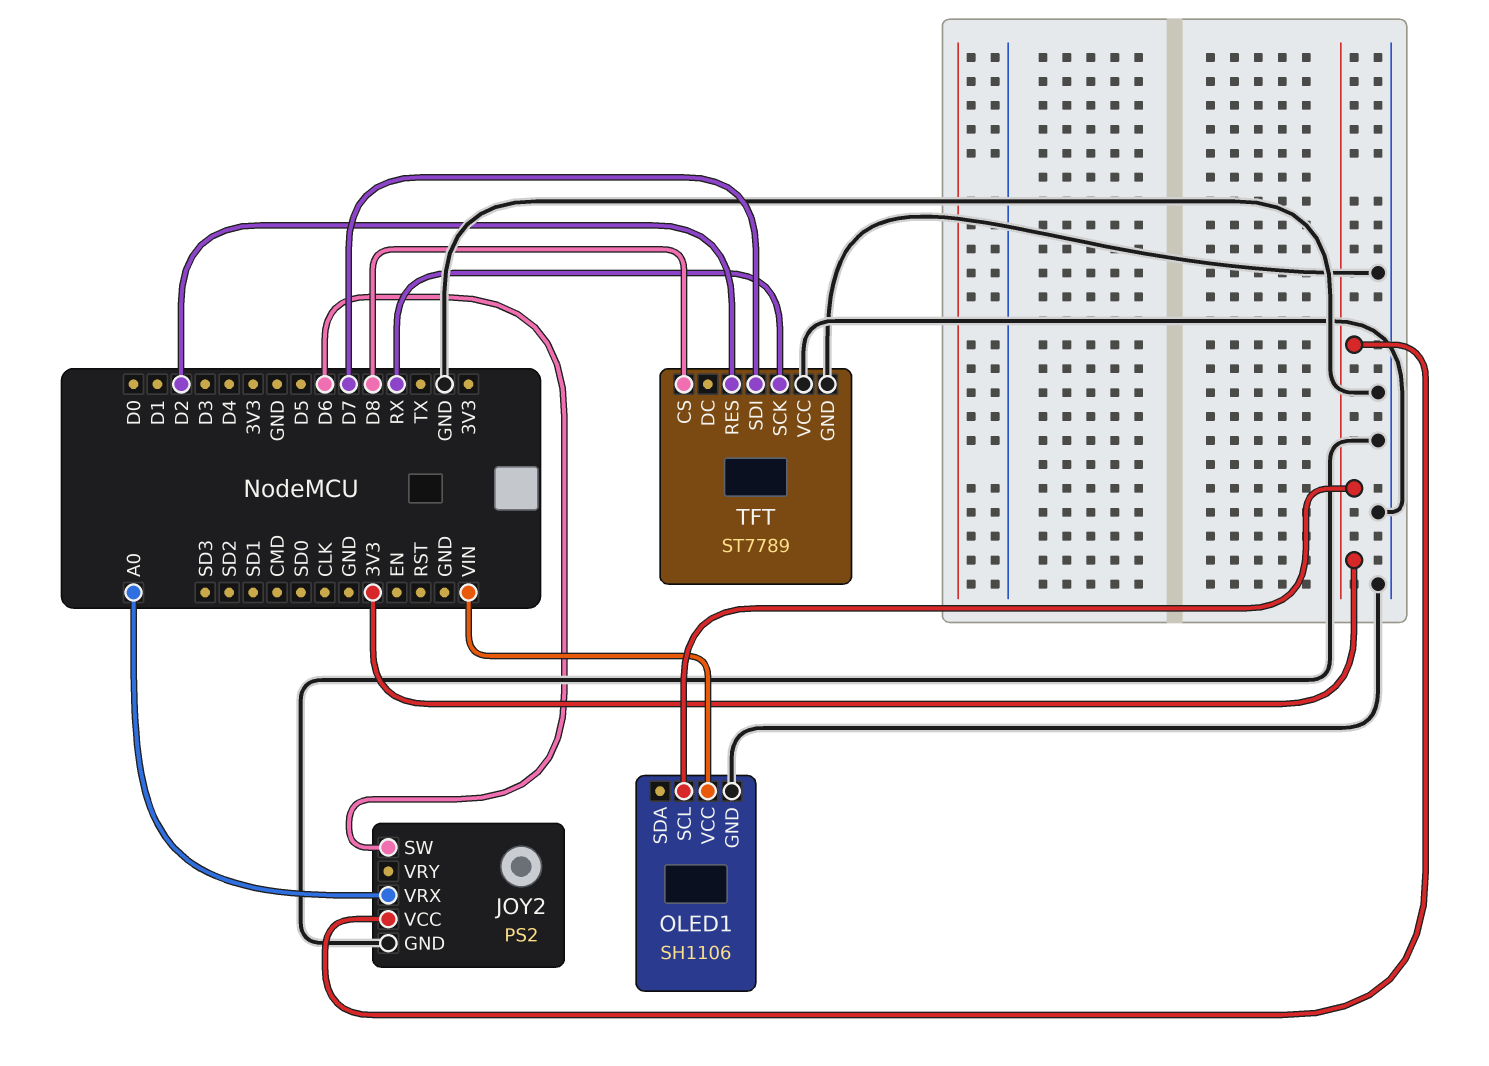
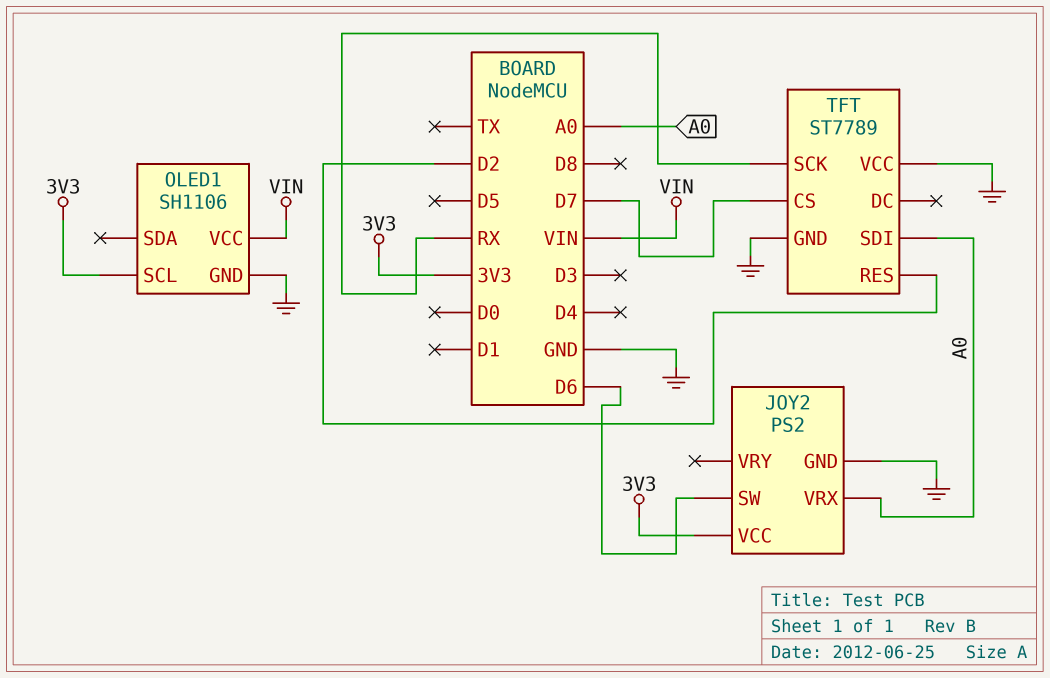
TFT pin CS: D8 -> D7
TFT pin SDI: D7 -> A0

